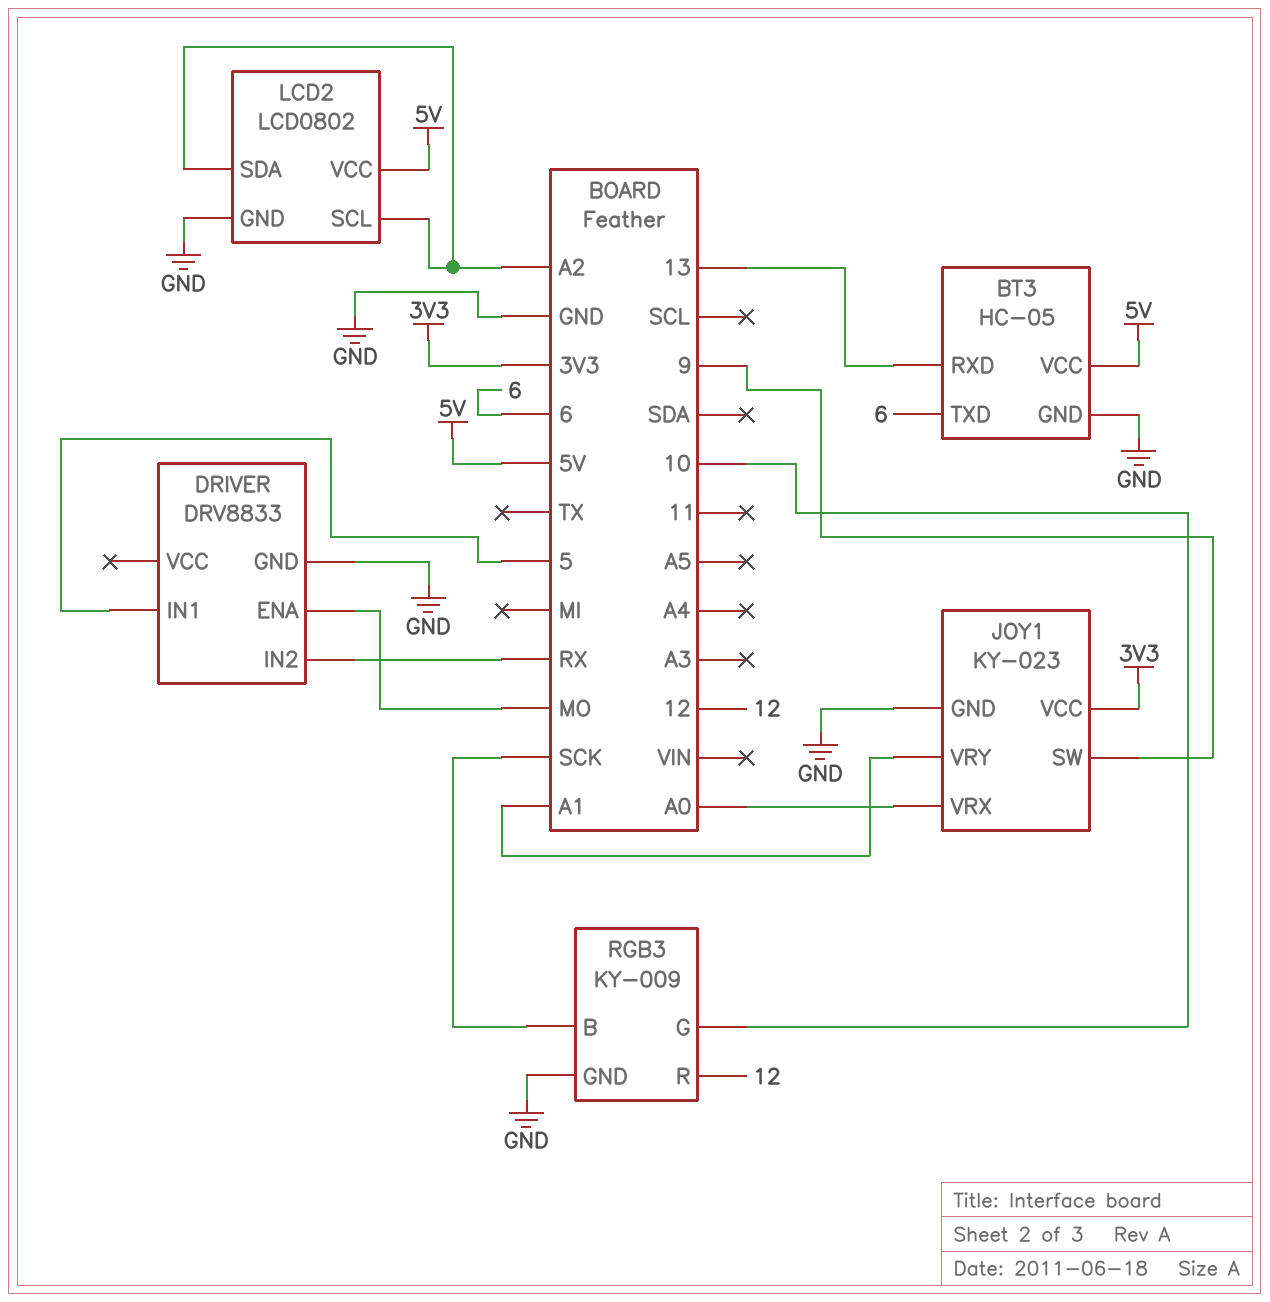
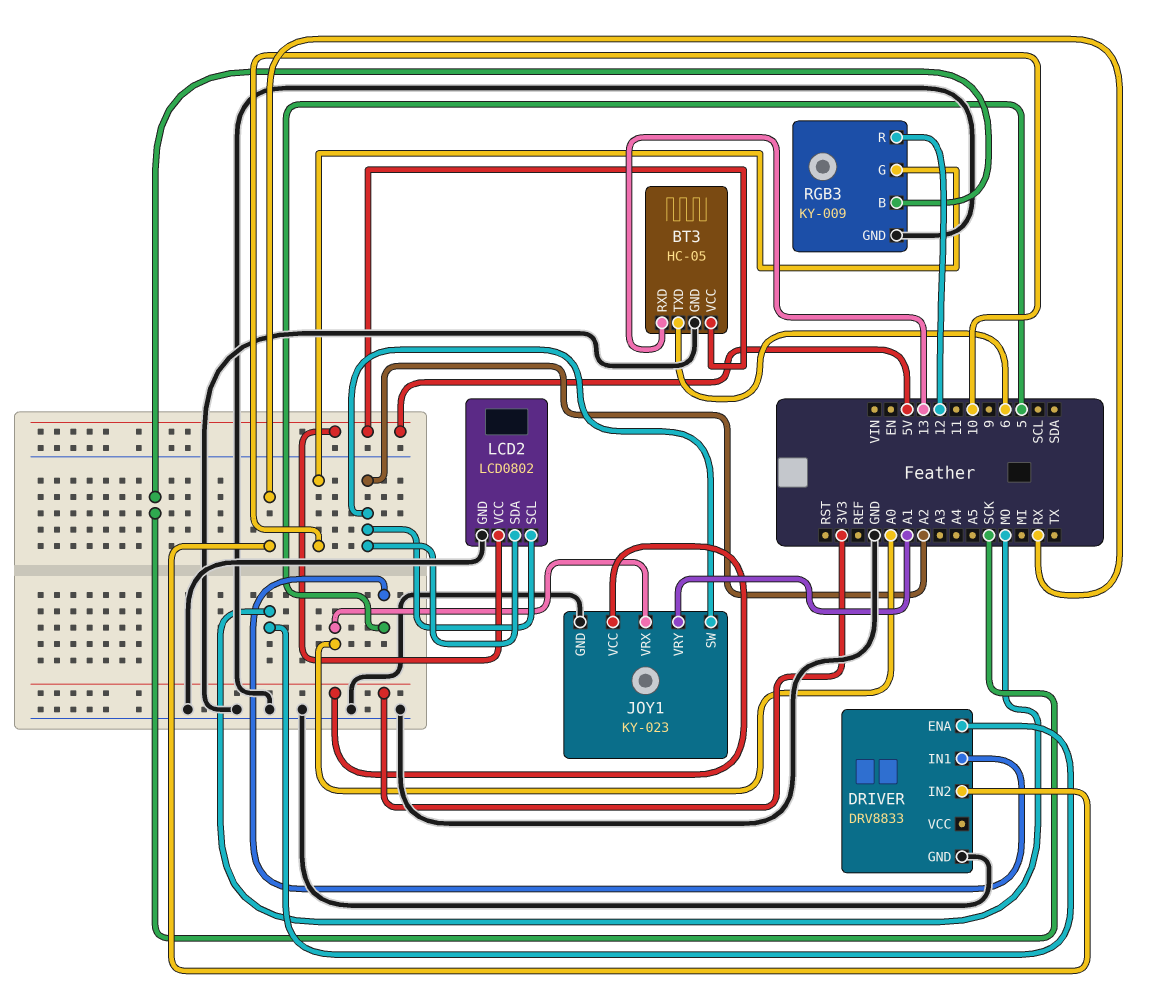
JOY1 pin SW: 9 -> A2

